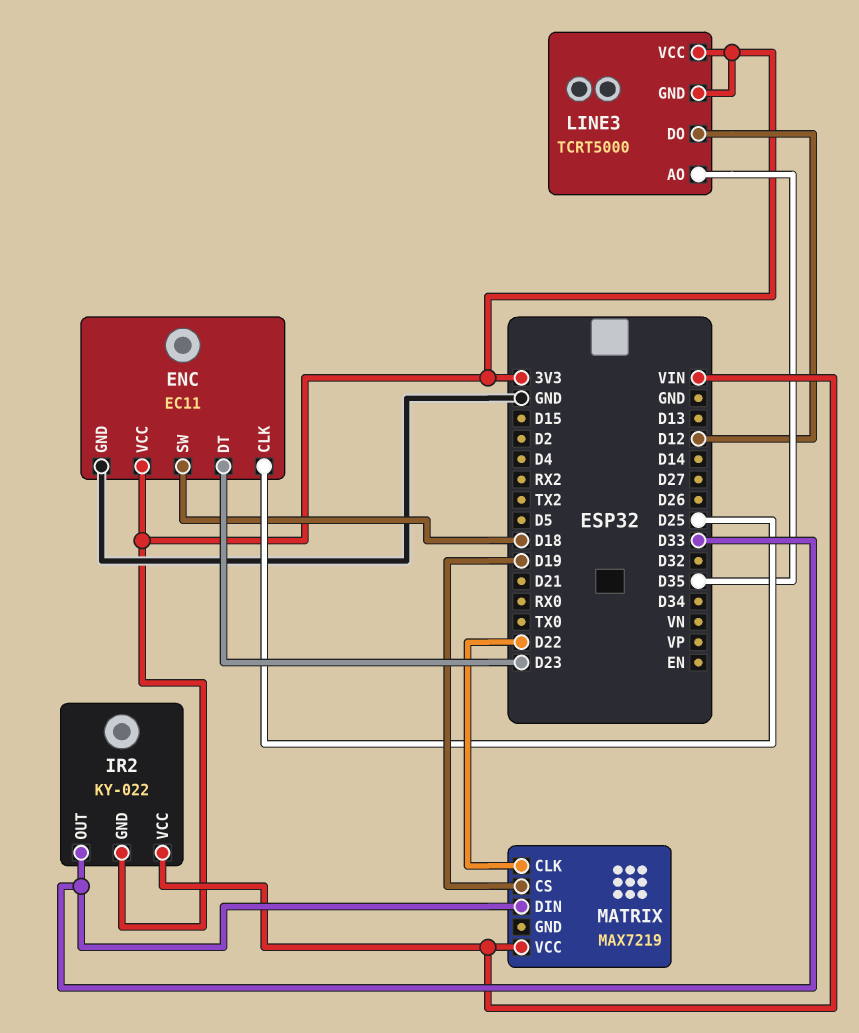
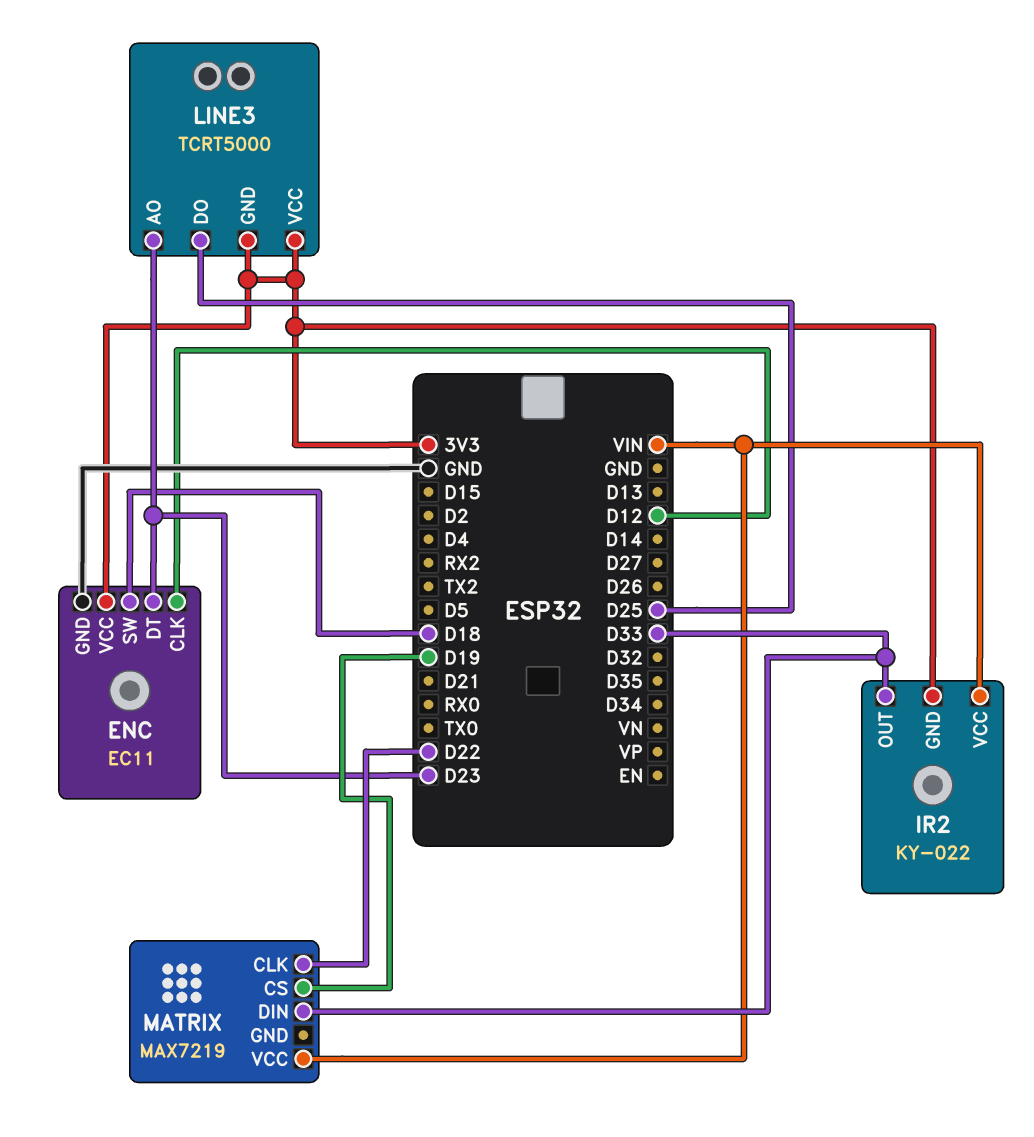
ENC pin CLK: D25 -> D12
LINE3 pin AO: D35 -> D23
LINE3 pin DO: D12 -> D25

